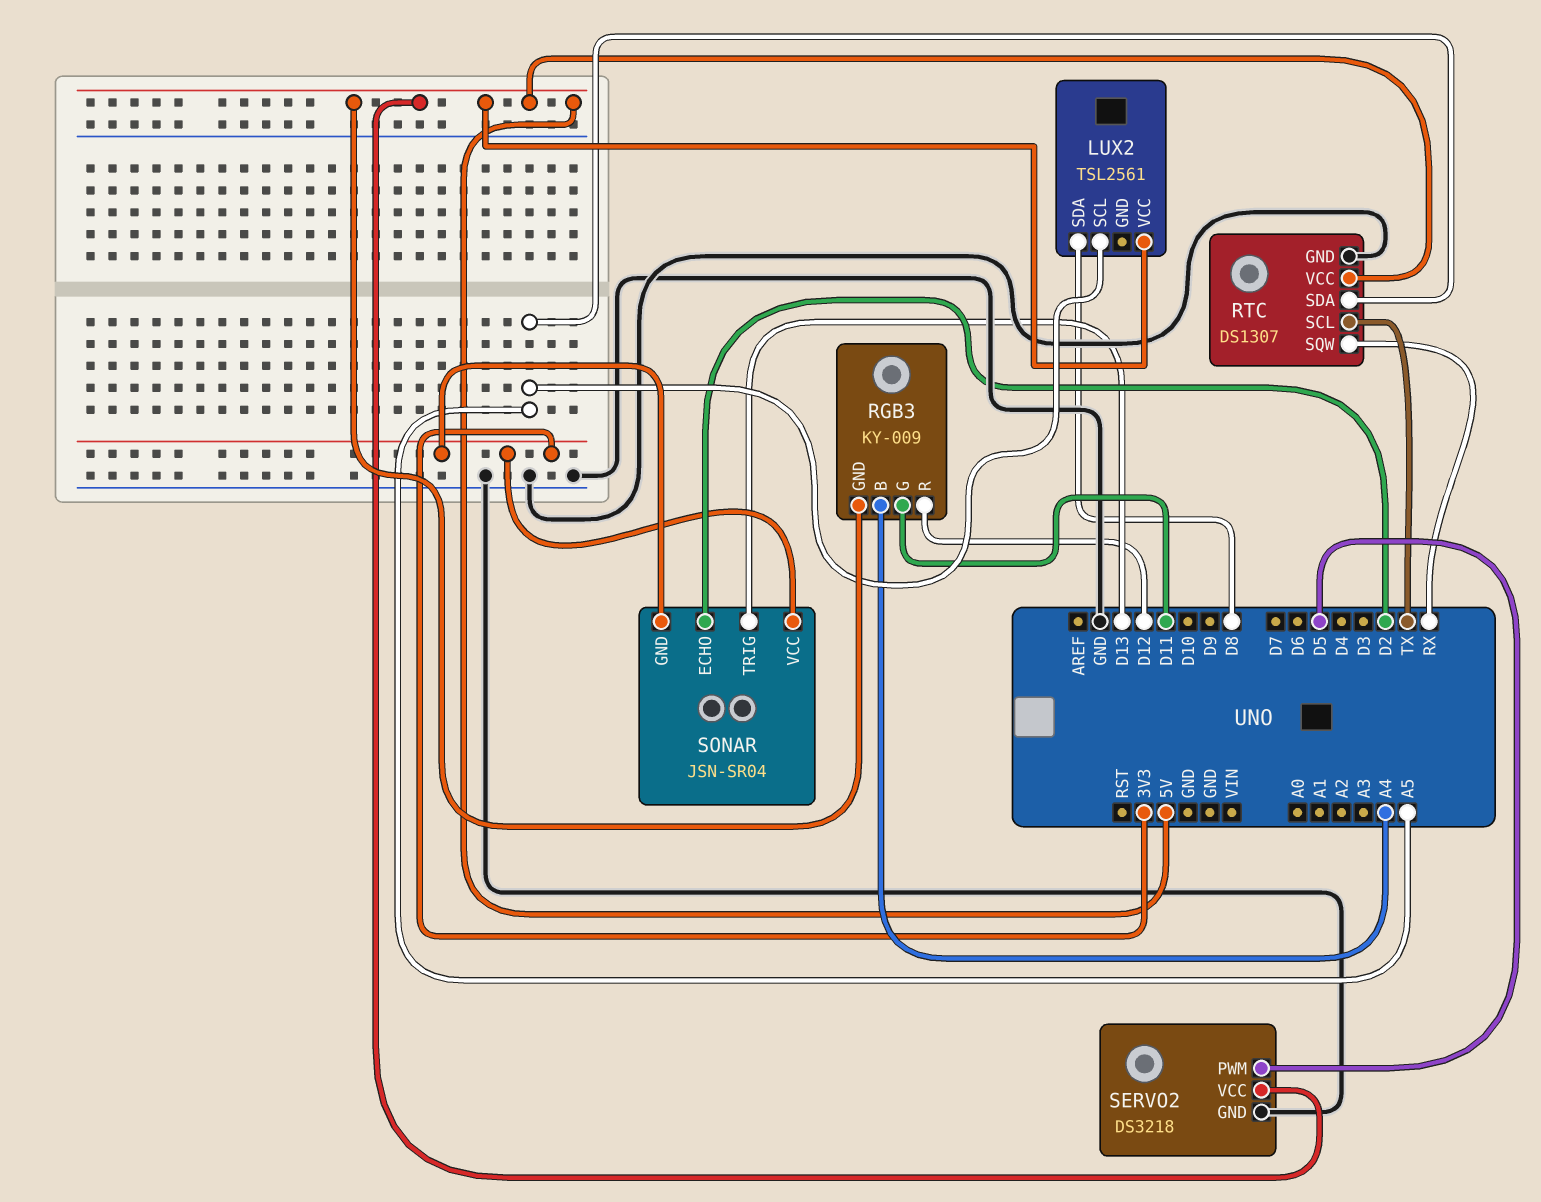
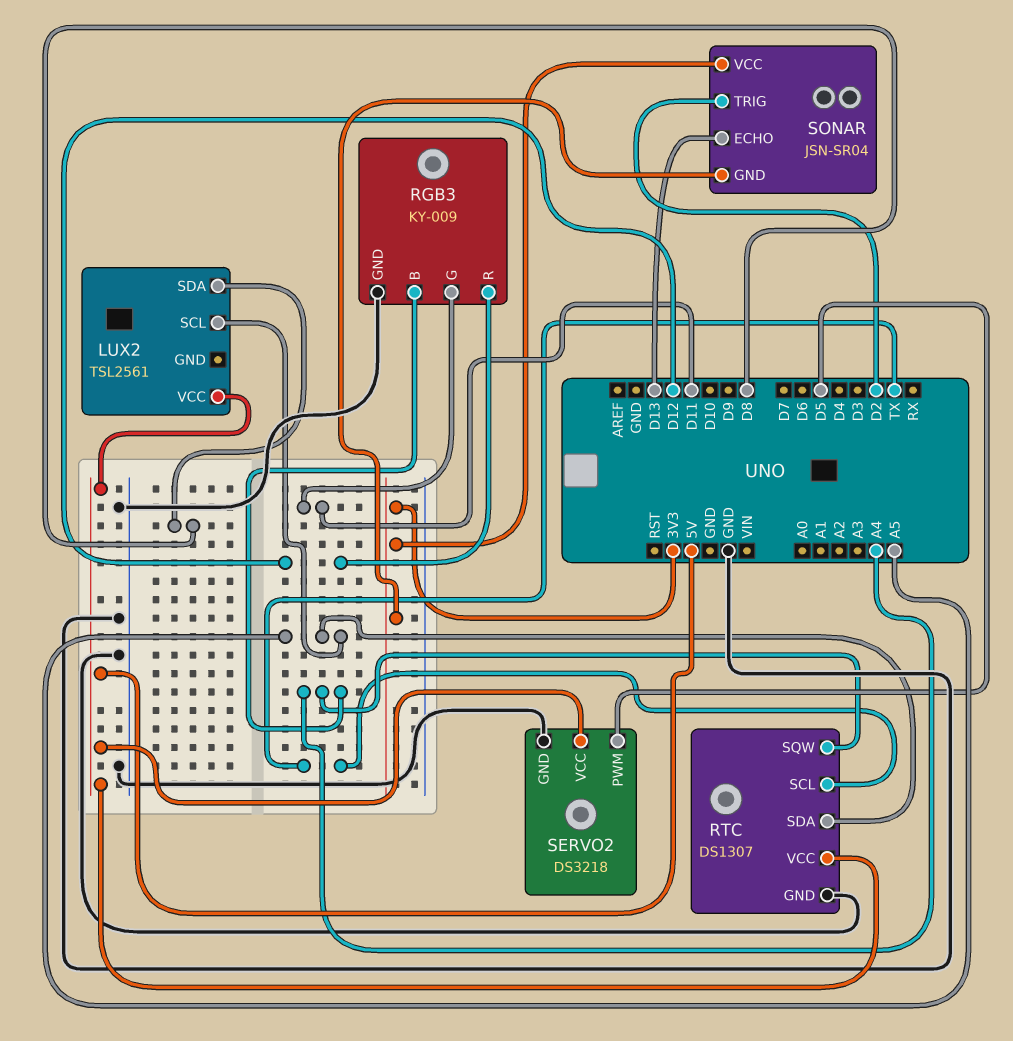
RGB3 pin GND: 5V -> GND
RTC pin SQW: RX -> A4
SONAR pin ECHO: D2 -> D13
SONAR pin TRIG: D13 -> D2

